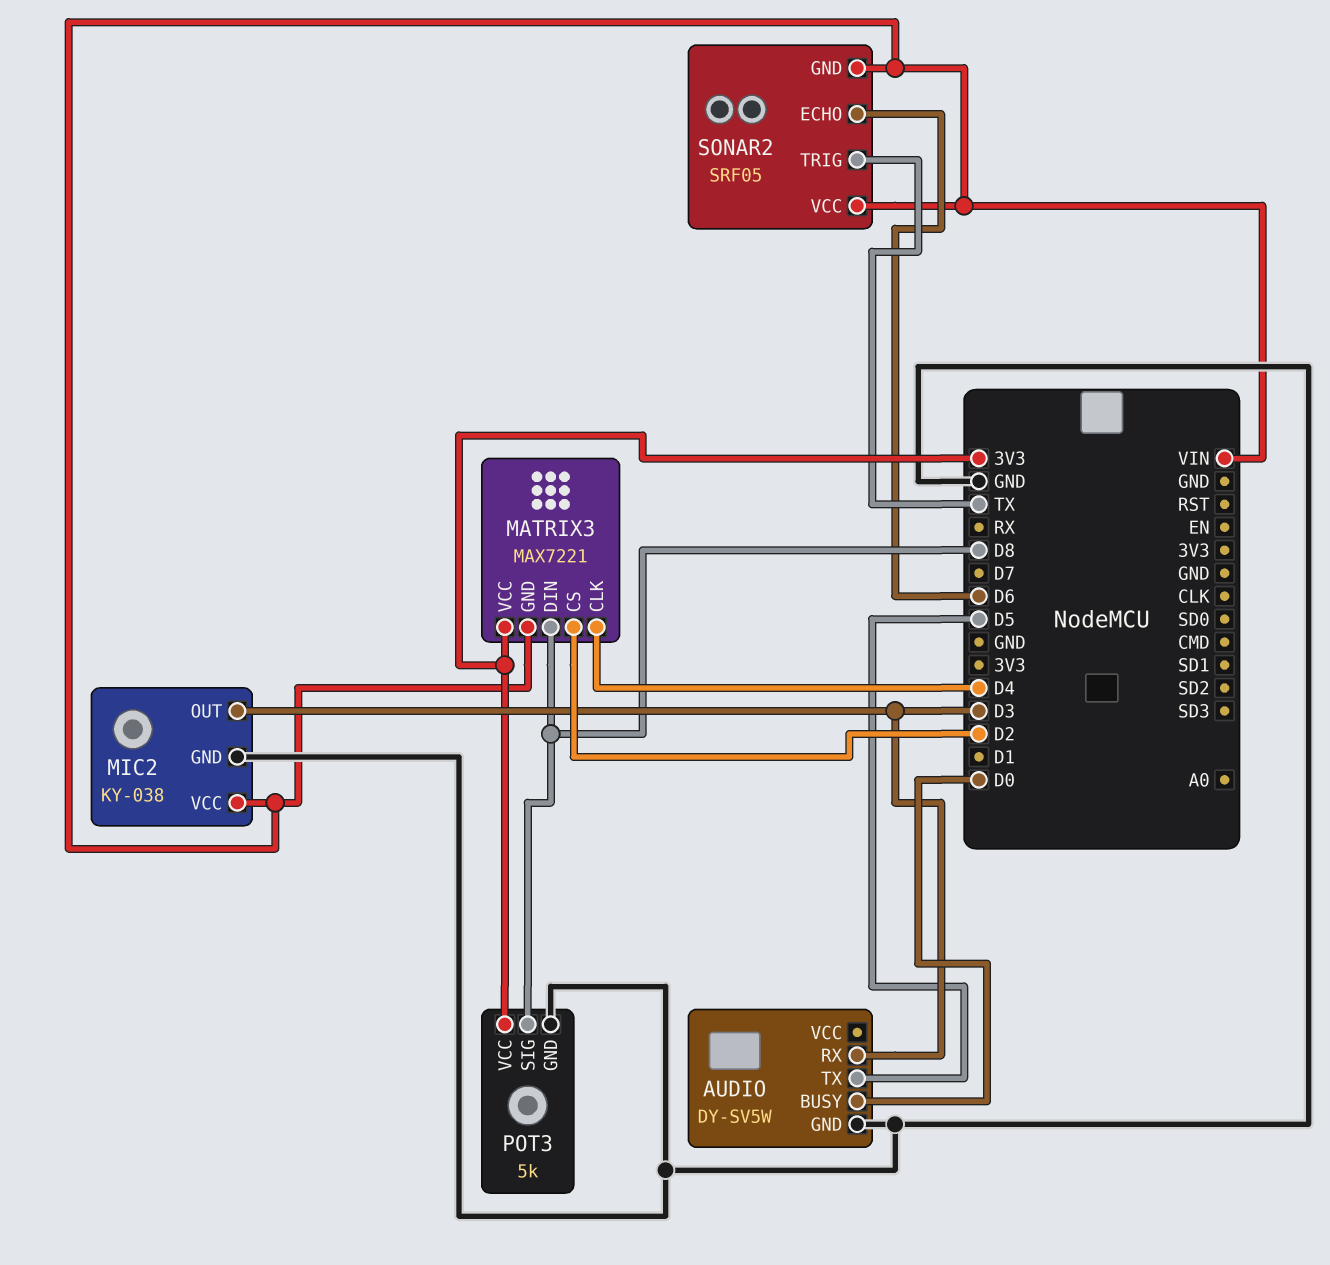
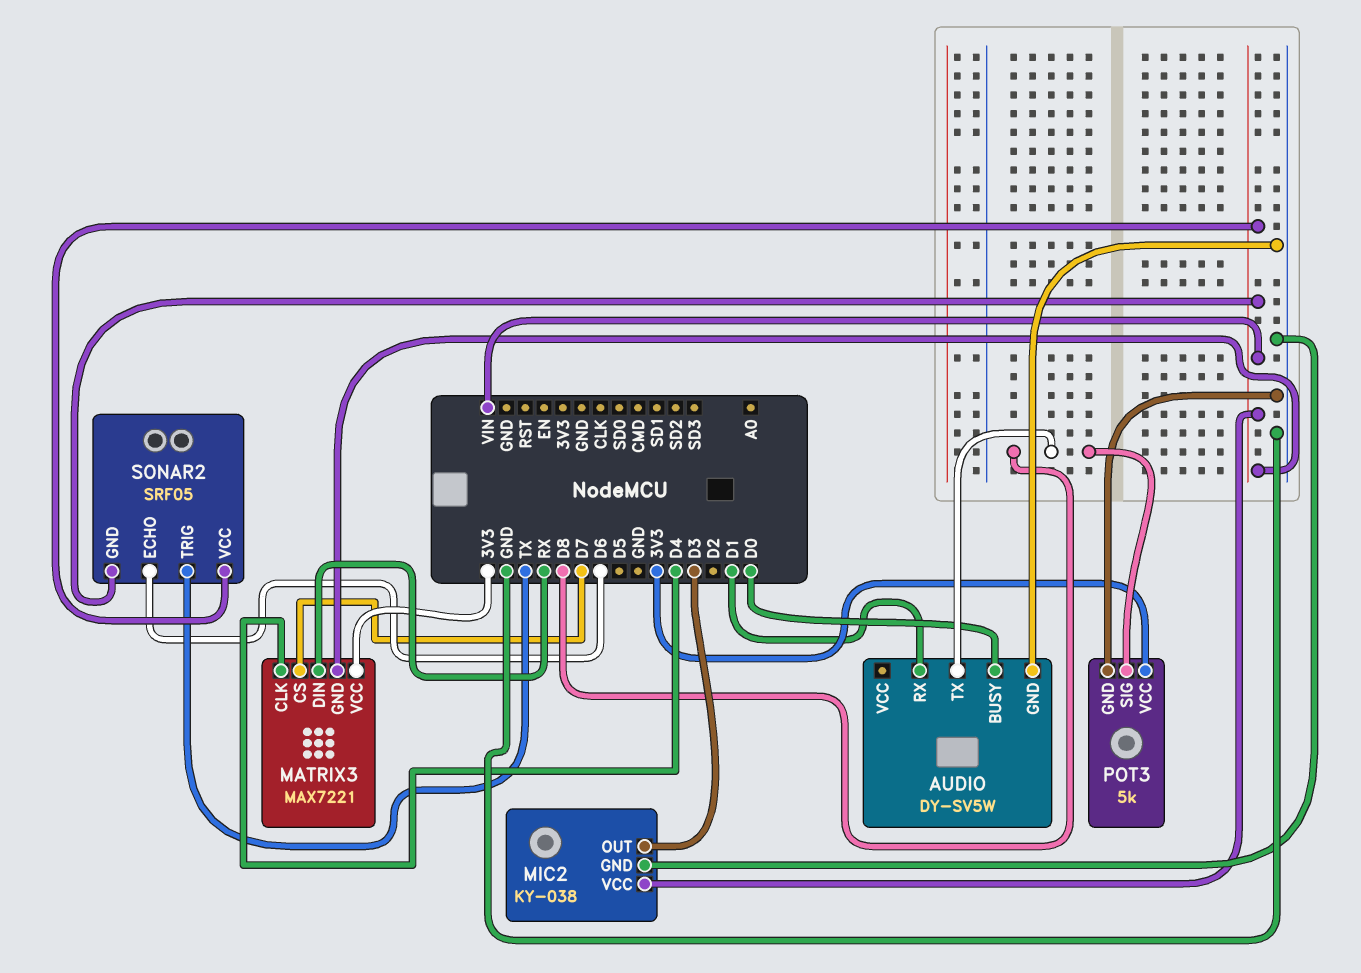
AUDIO pin RX: D3 -> D1
AUDIO pin TX: D5 -> D8
MATRIX3 pin CS: D2 -> D7
MATRIX3 pin DIN: D8 -> RX

